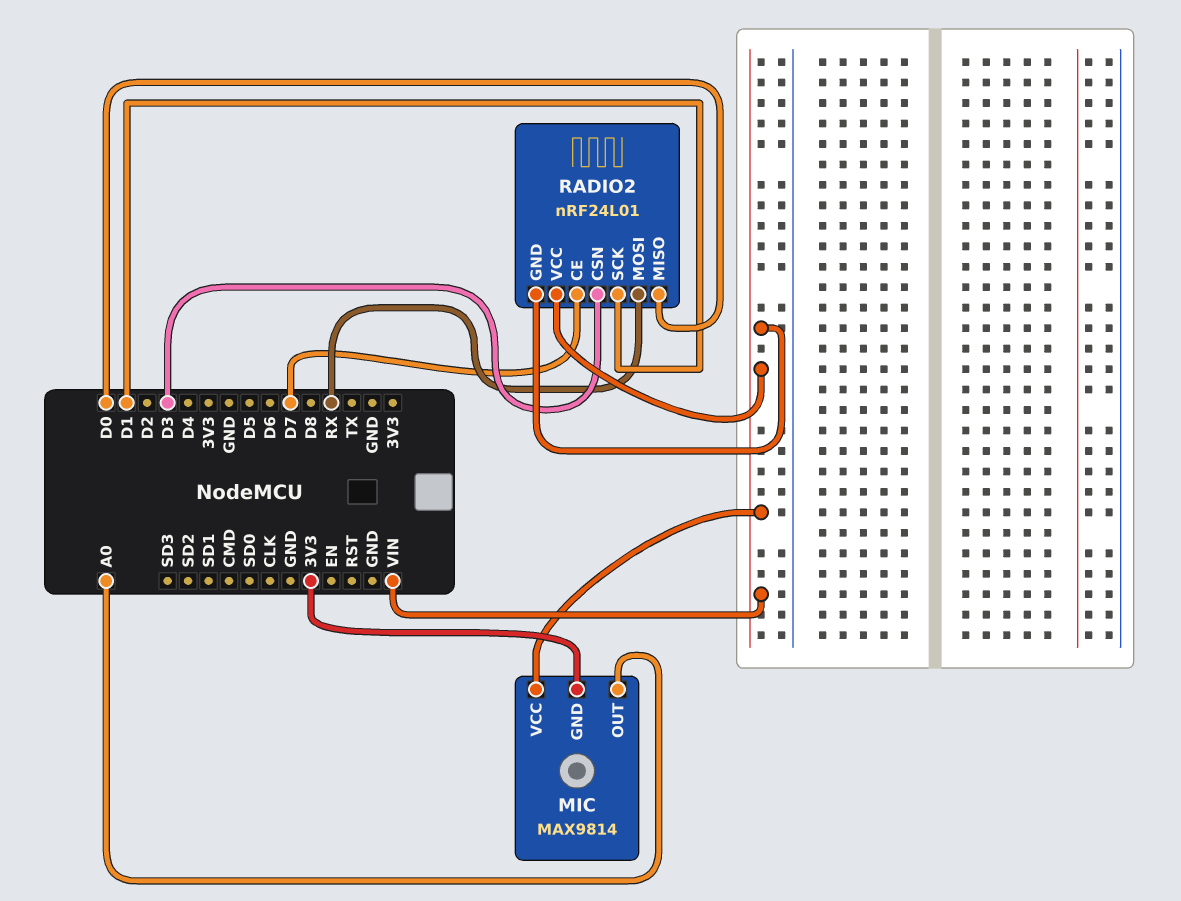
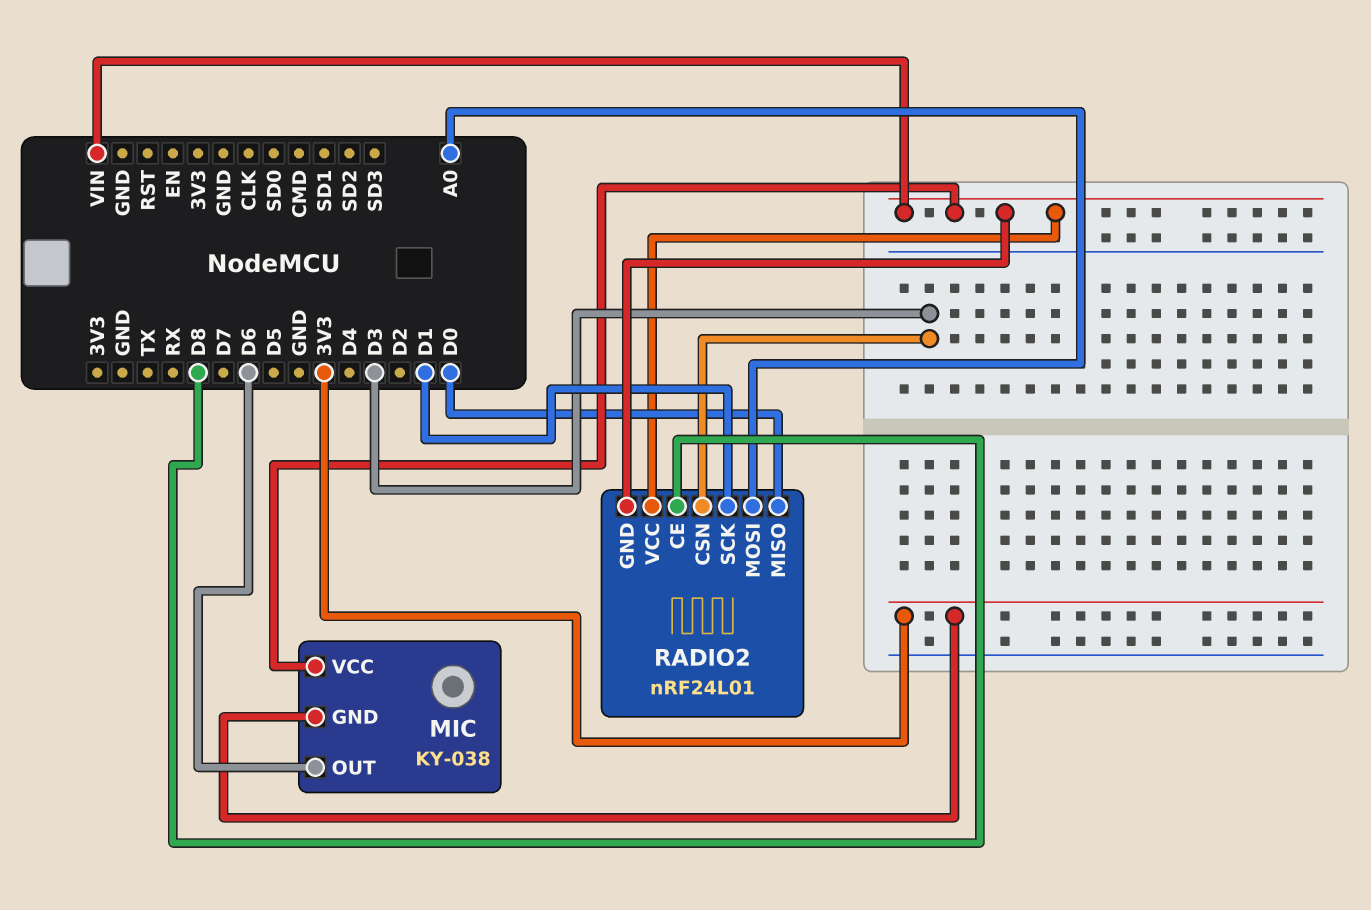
MIC: MAX9814 -> KY-038
MIC pin OUT: A0 -> D6
RADIO2 pin CE: D7 -> D8
RADIO2 pin MOSI: RX -> A0

